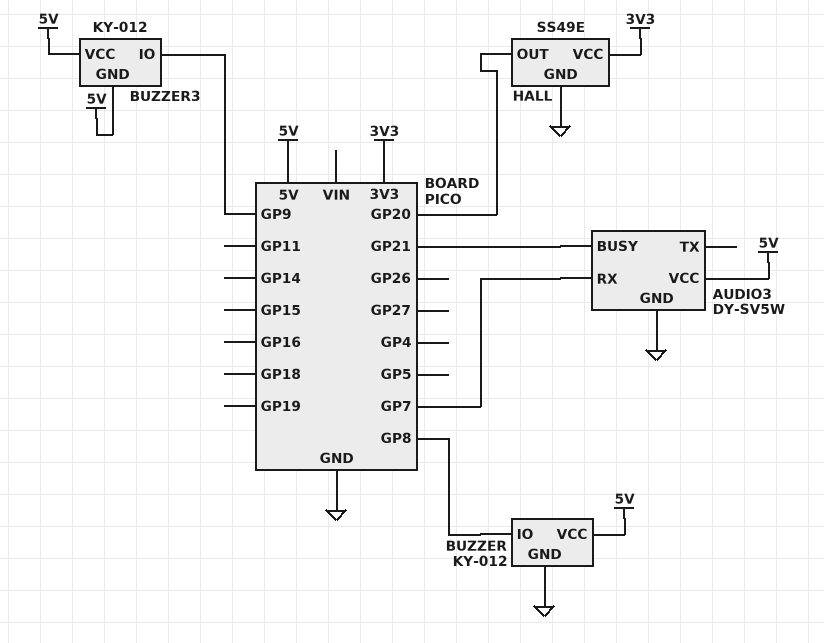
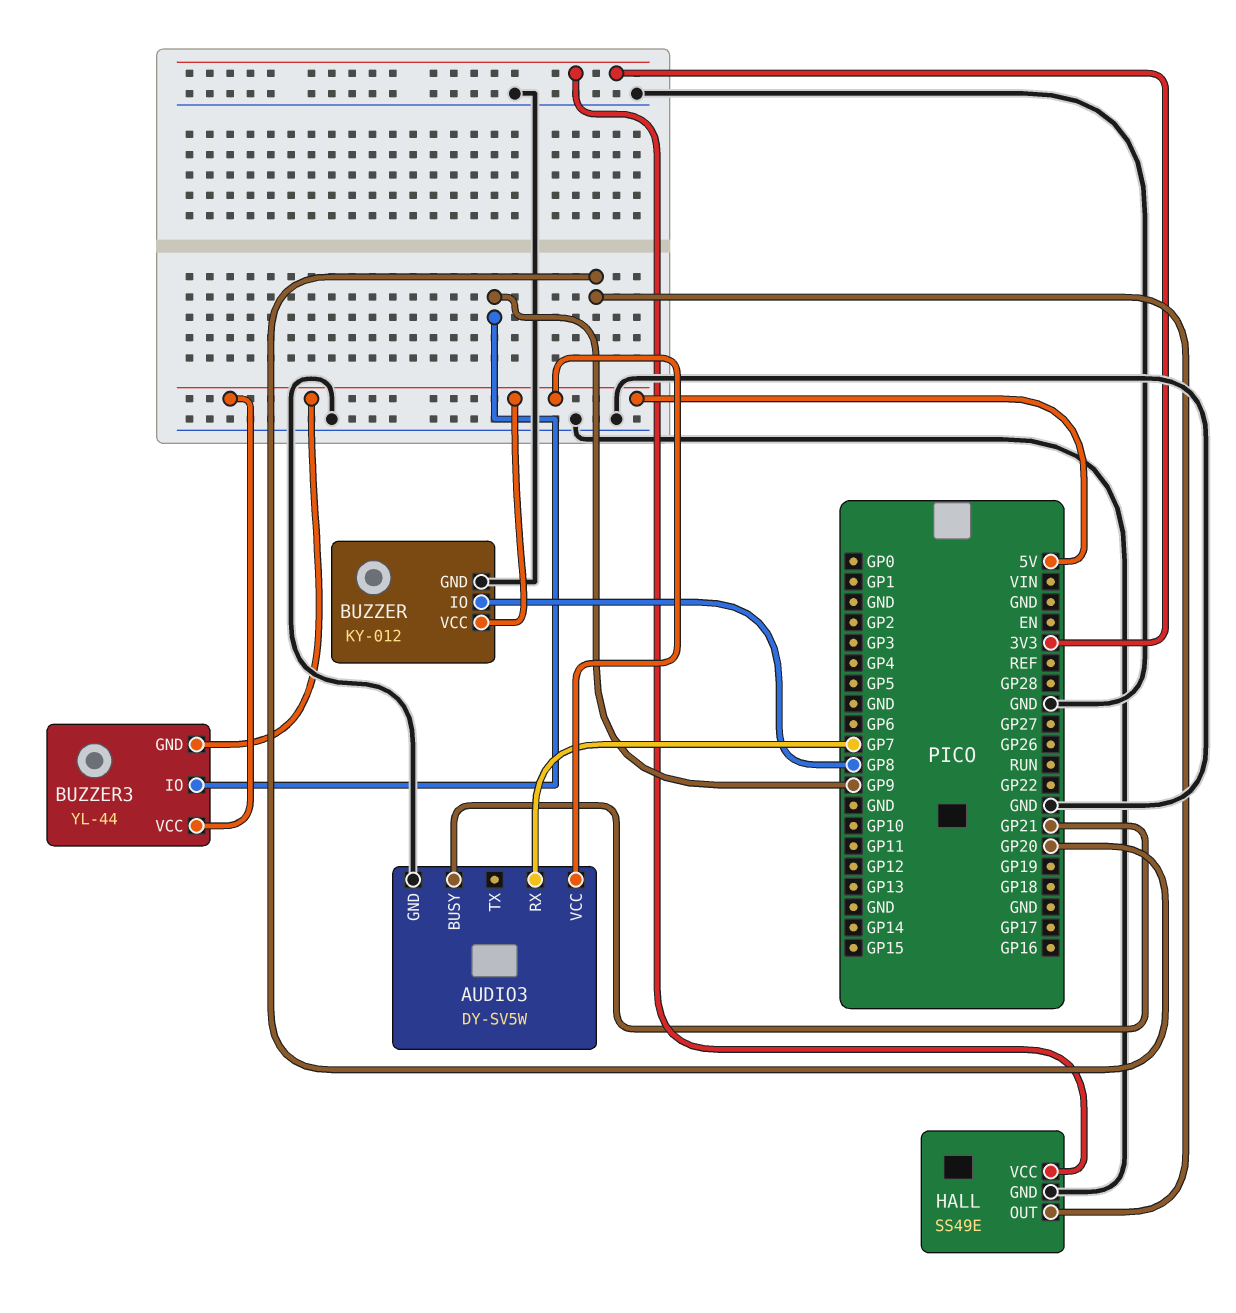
BUZZER3: KY-012 -> YL-44

